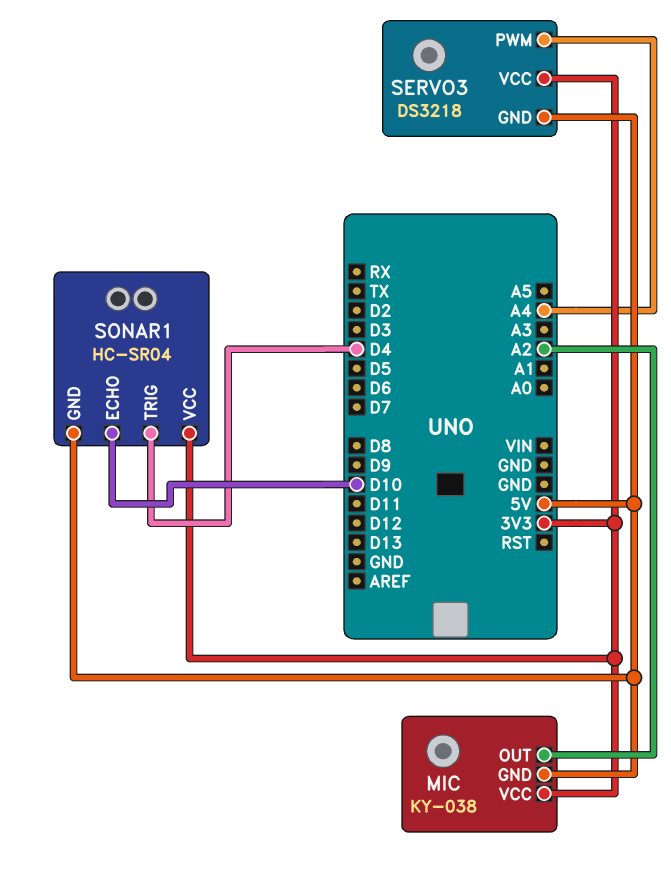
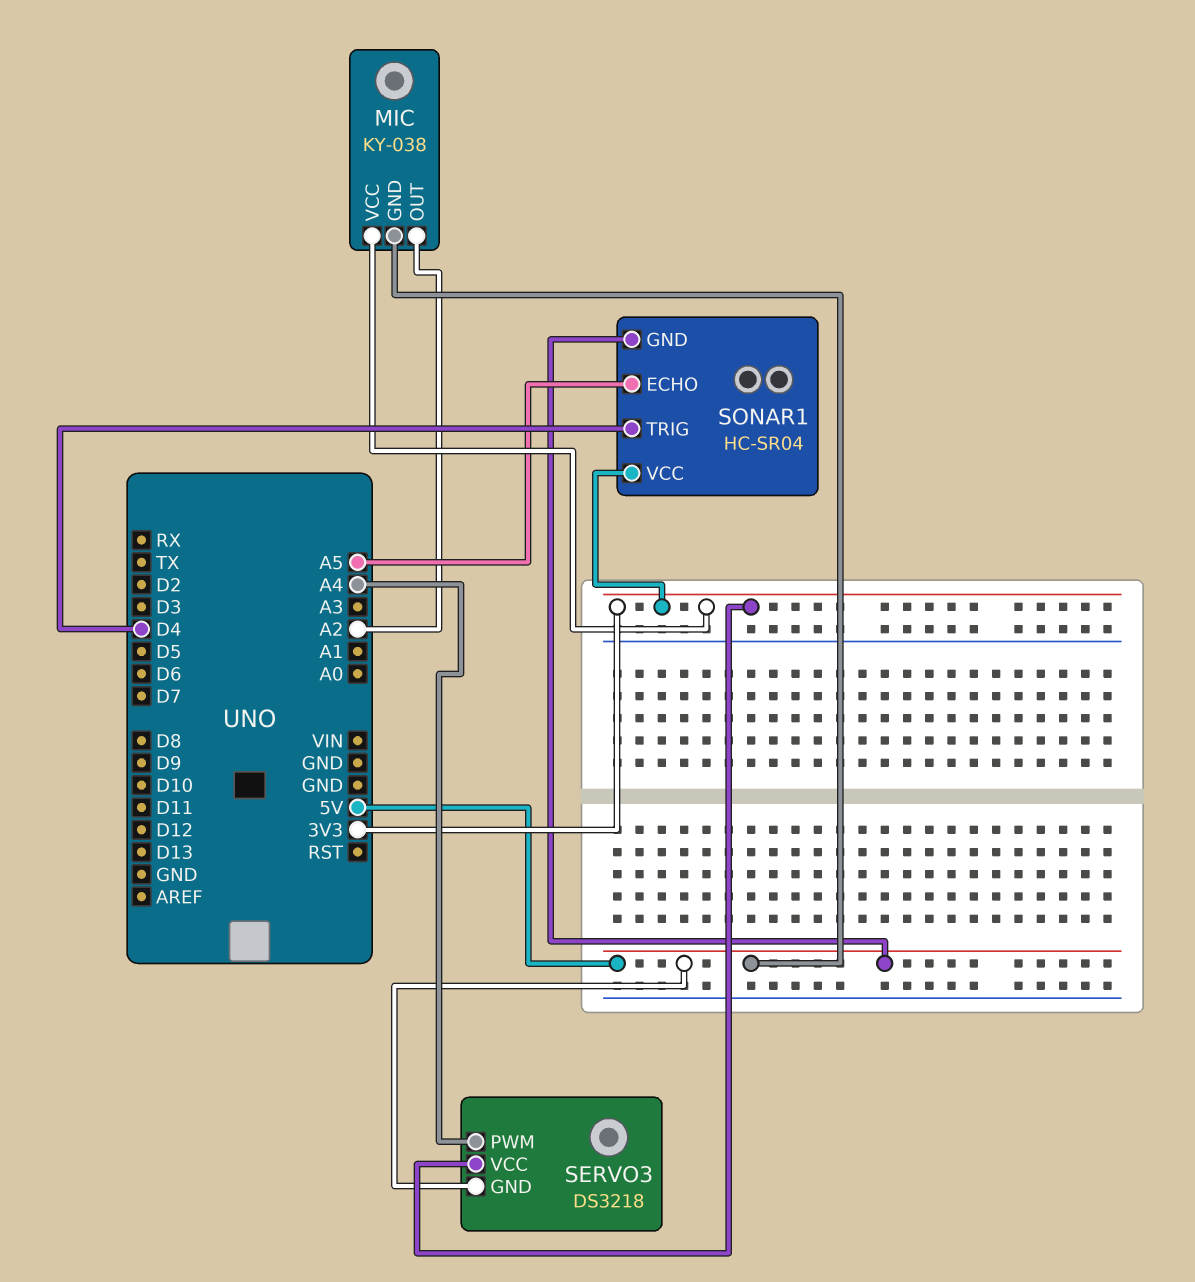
SONAR1 pin ECHO: D10 -> A5

